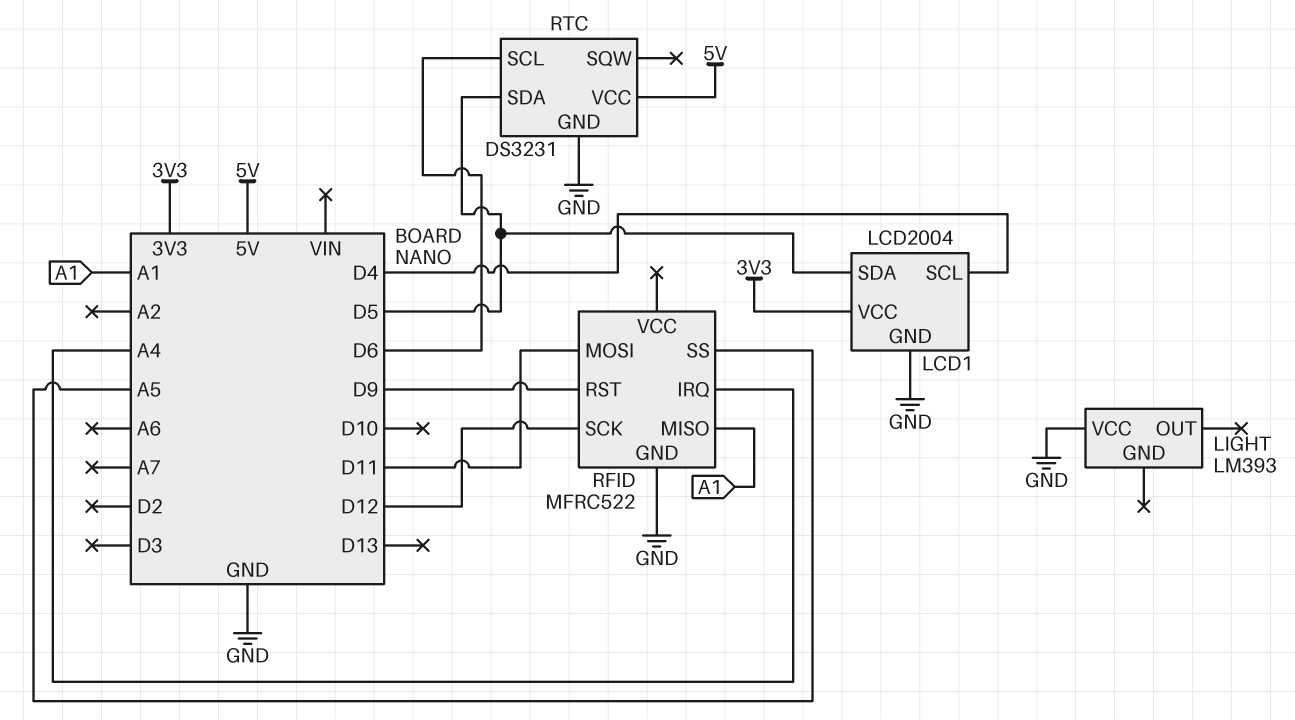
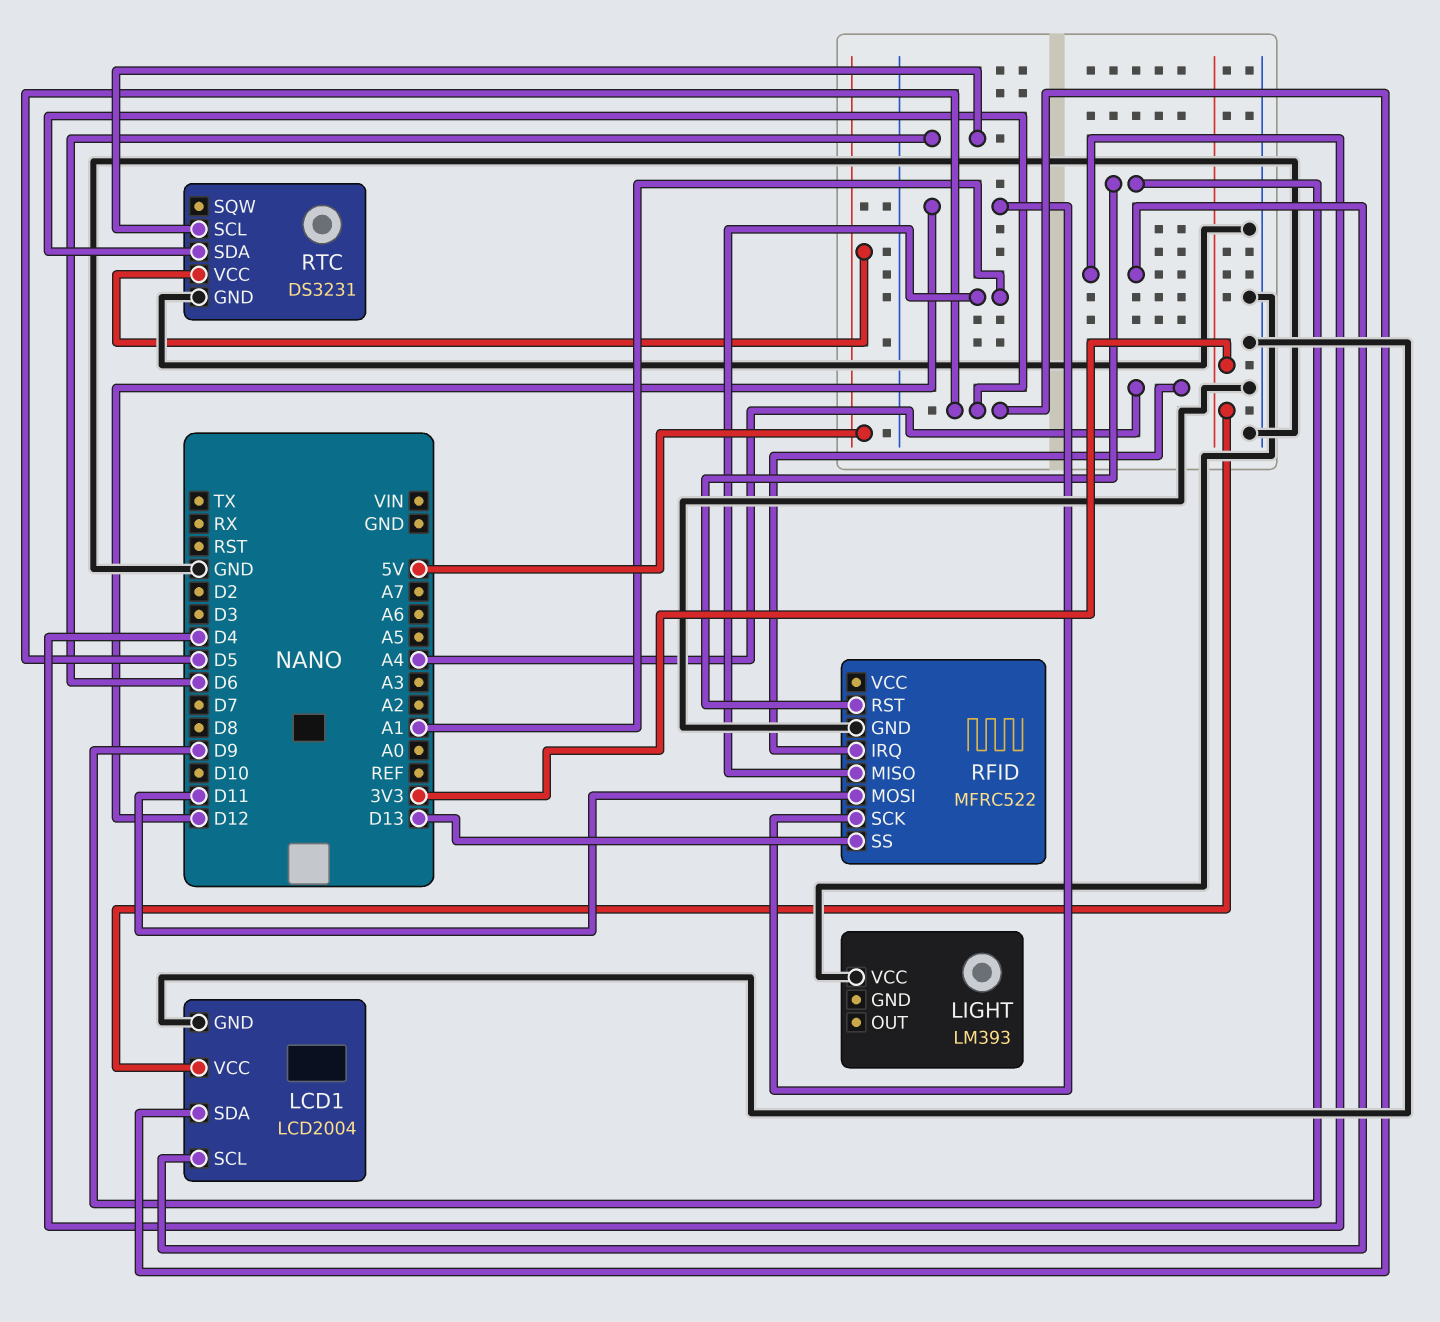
RFID pin SS: A5 -> D13

